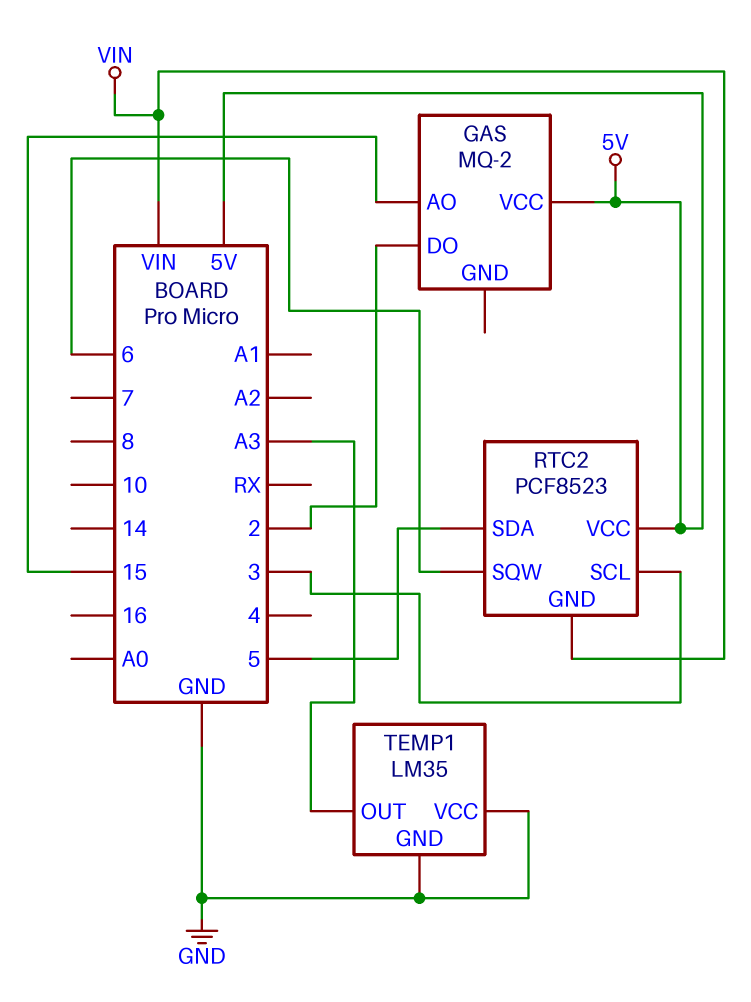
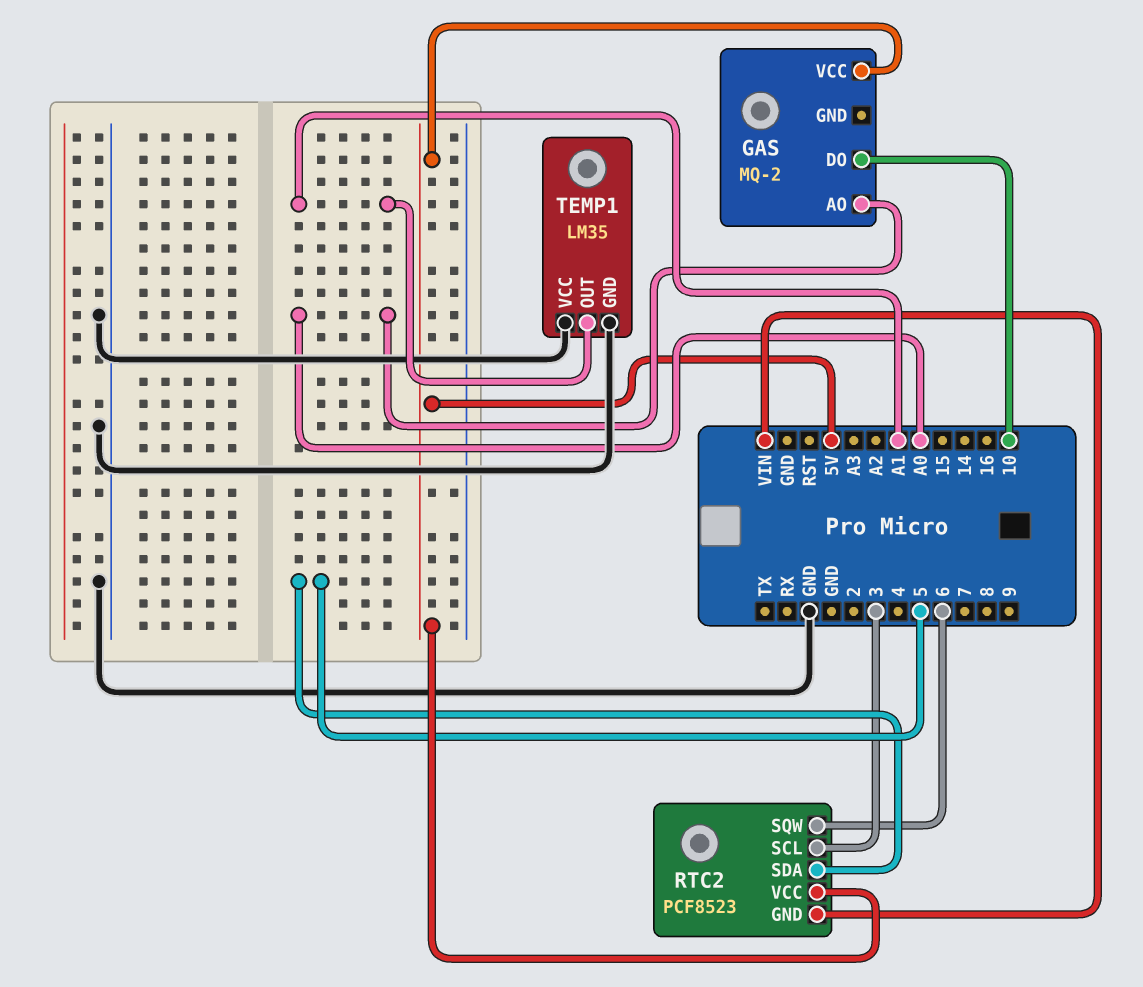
GAS pin AO: 15 -> A0
GAS pin DO: 2 -> 10
TEMP1 pin OUT: A3 -> A1

